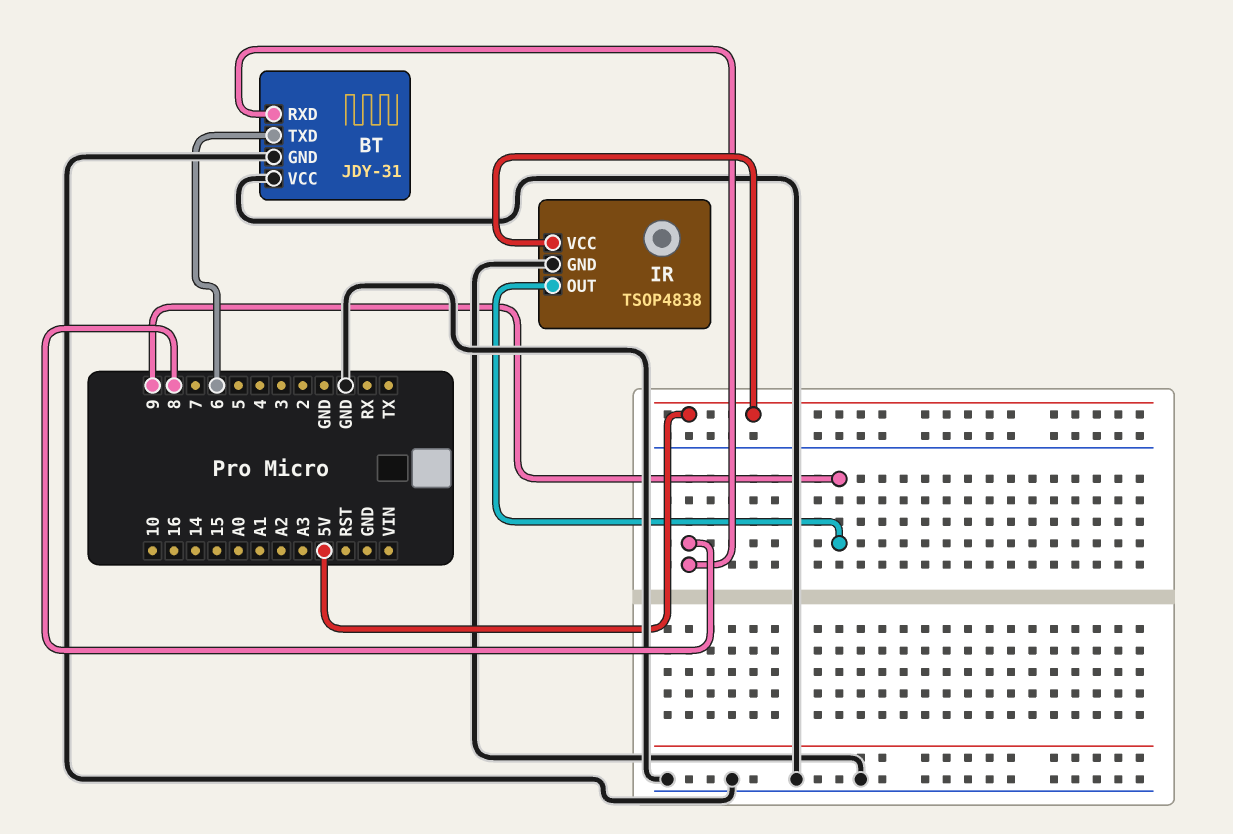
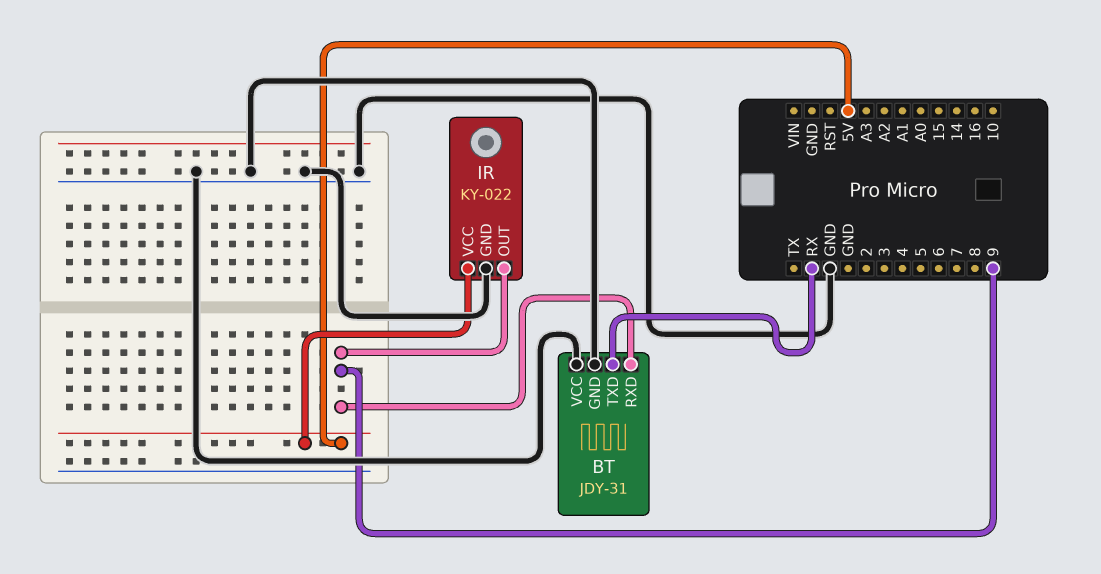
BT pin RXD: 8 -> 9
BT pin TXD: 6 -> RX
IR: TSOP4838 -> KY-022

